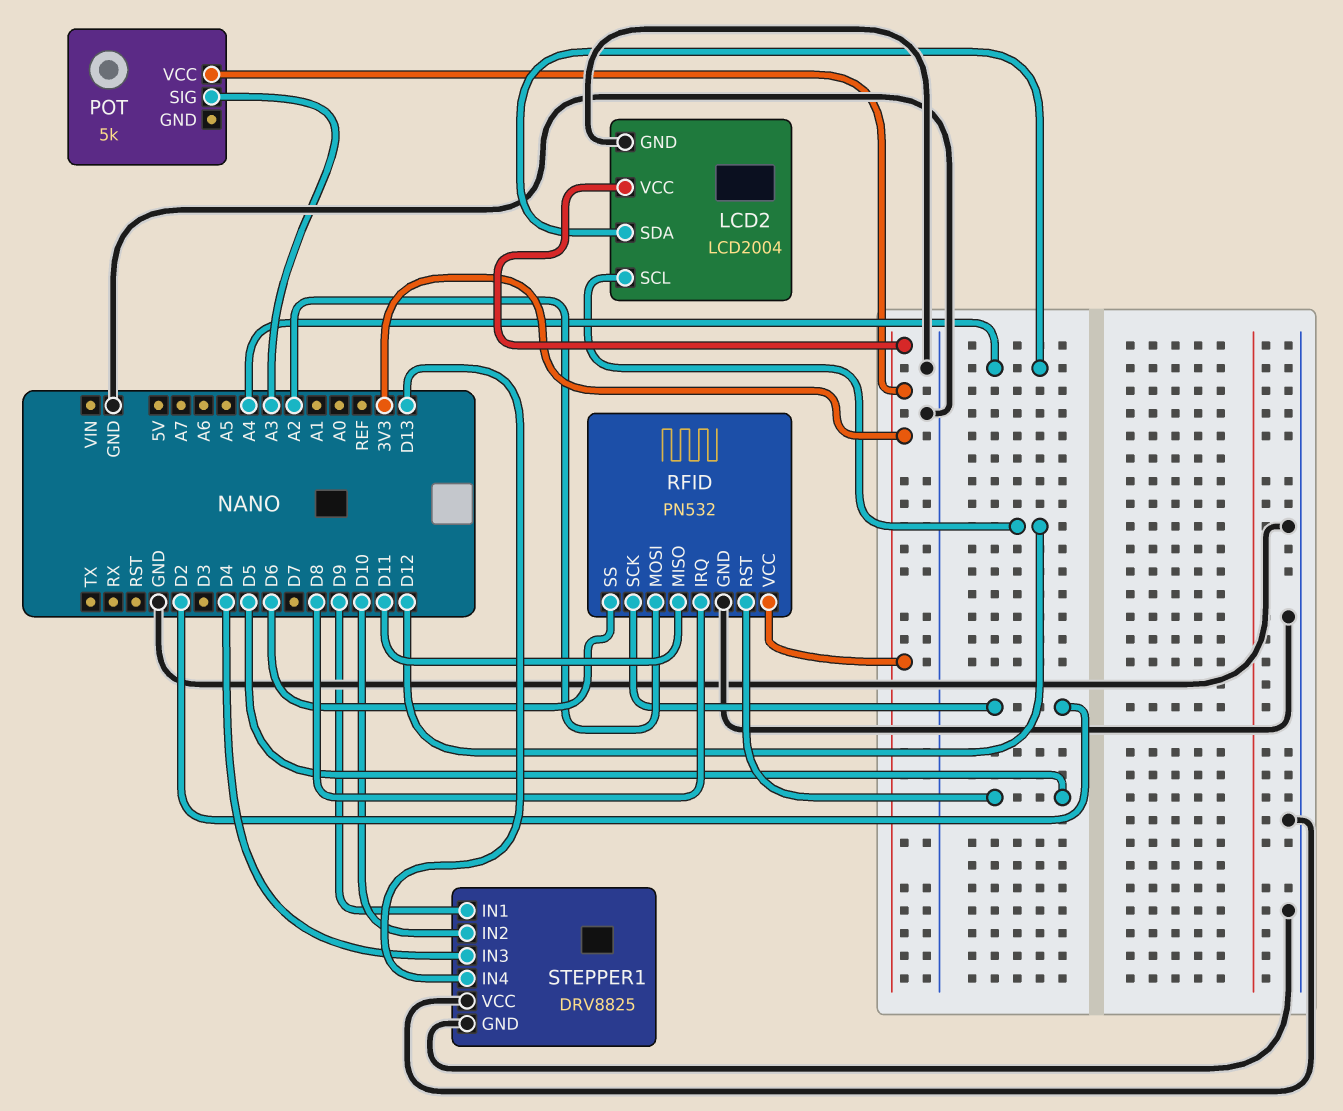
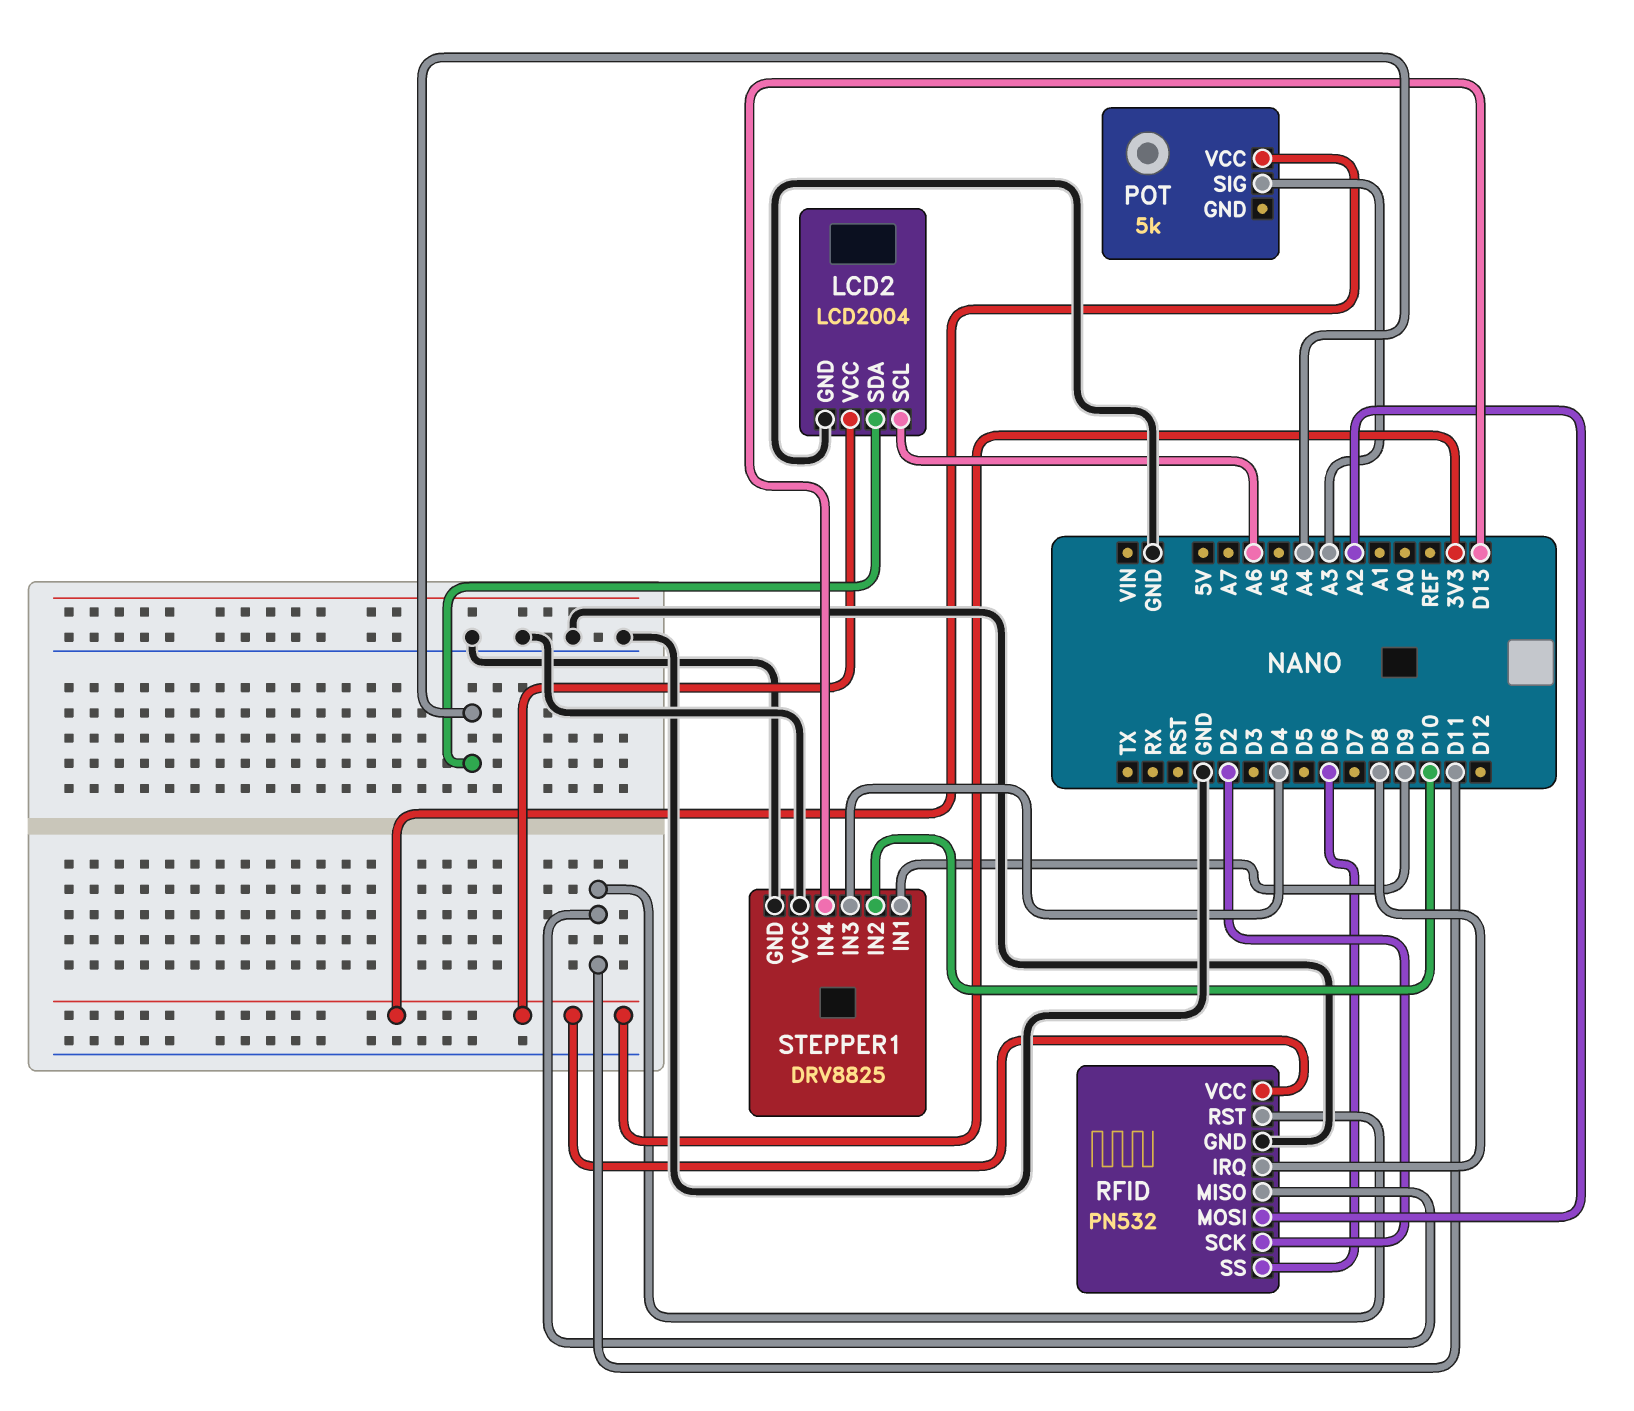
LCD2 pin SCL: D12 -> A6
RFID pin RST: D5 -> D11

